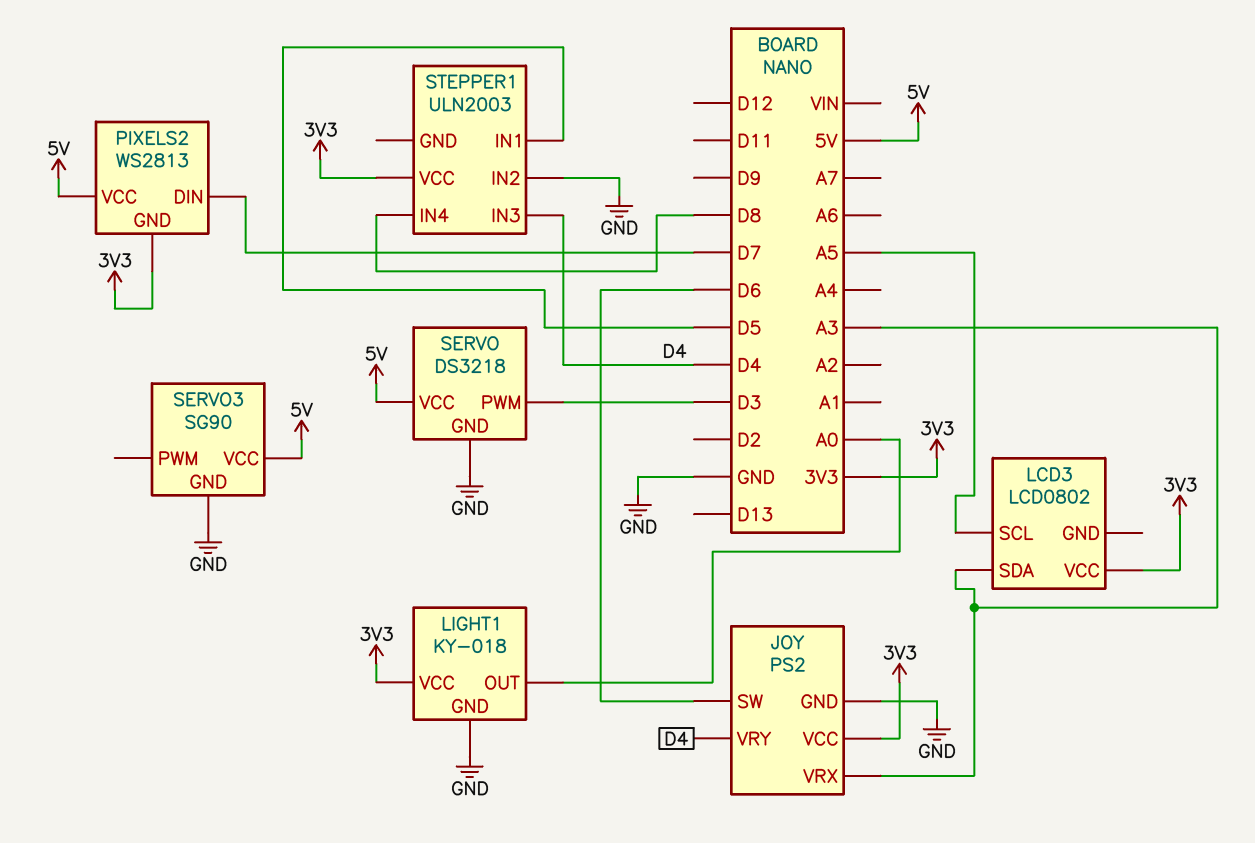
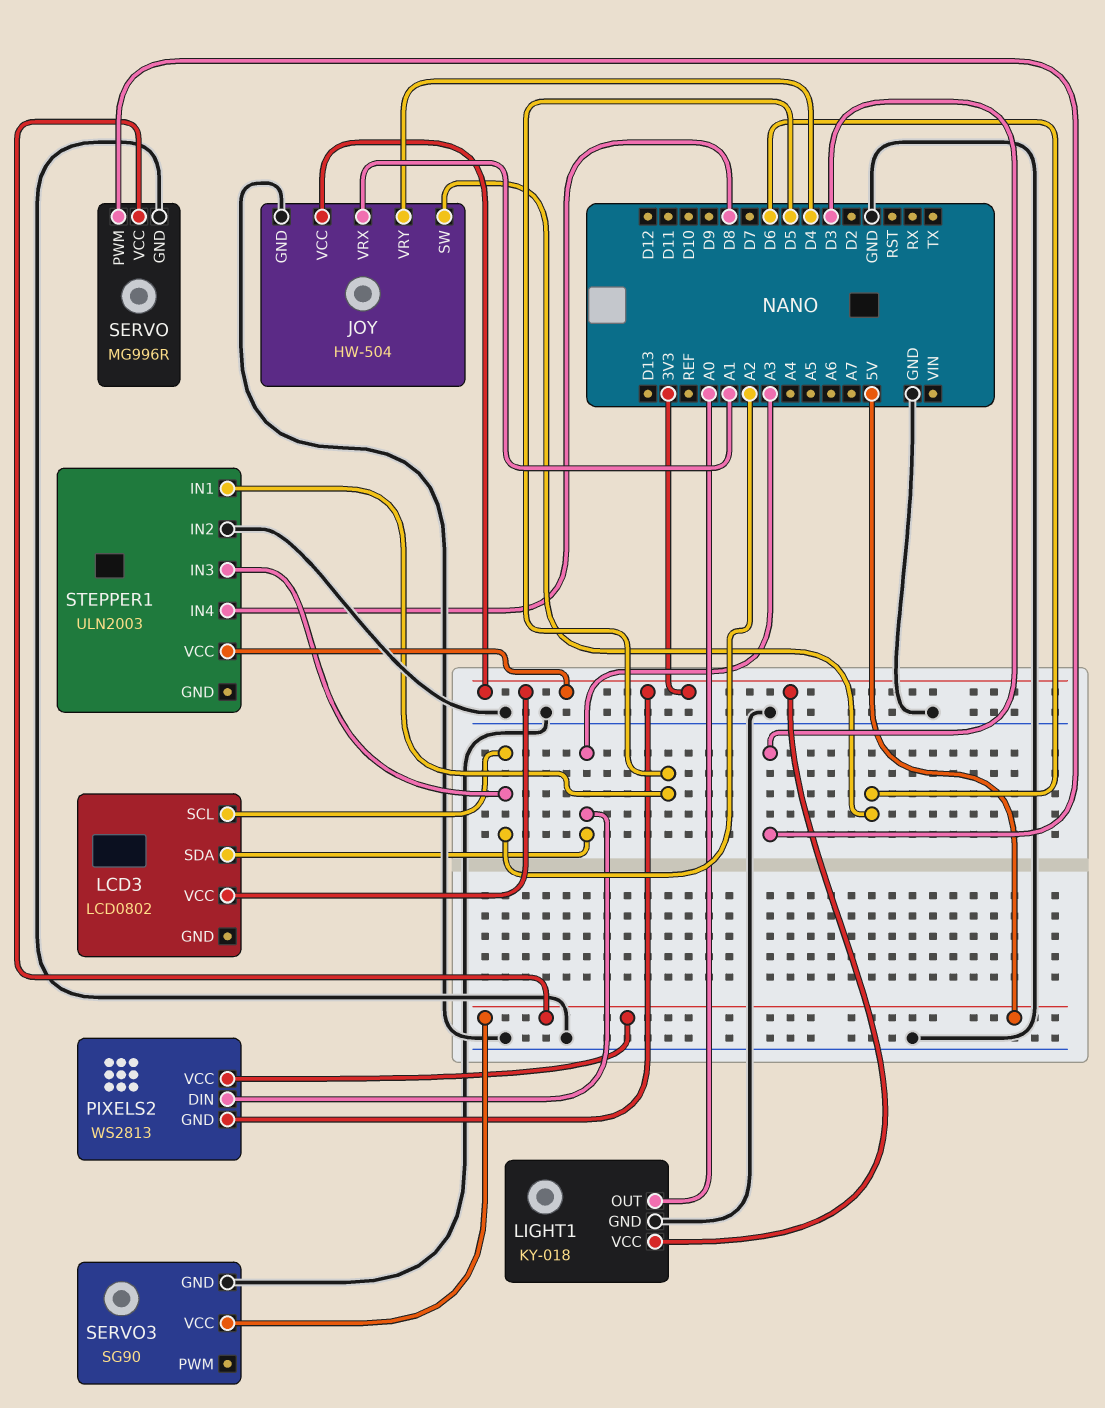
JOY: PS2 -> HW-504
JOY pin VRX: A3 -> A1
LCD3 pin SCL: A5 -> A2
PIXELS2 pin DIN: D7 -> A3
SERVO: DS3218 -> MG996R
STEPPER1 pin IN3: D4 -> A2

